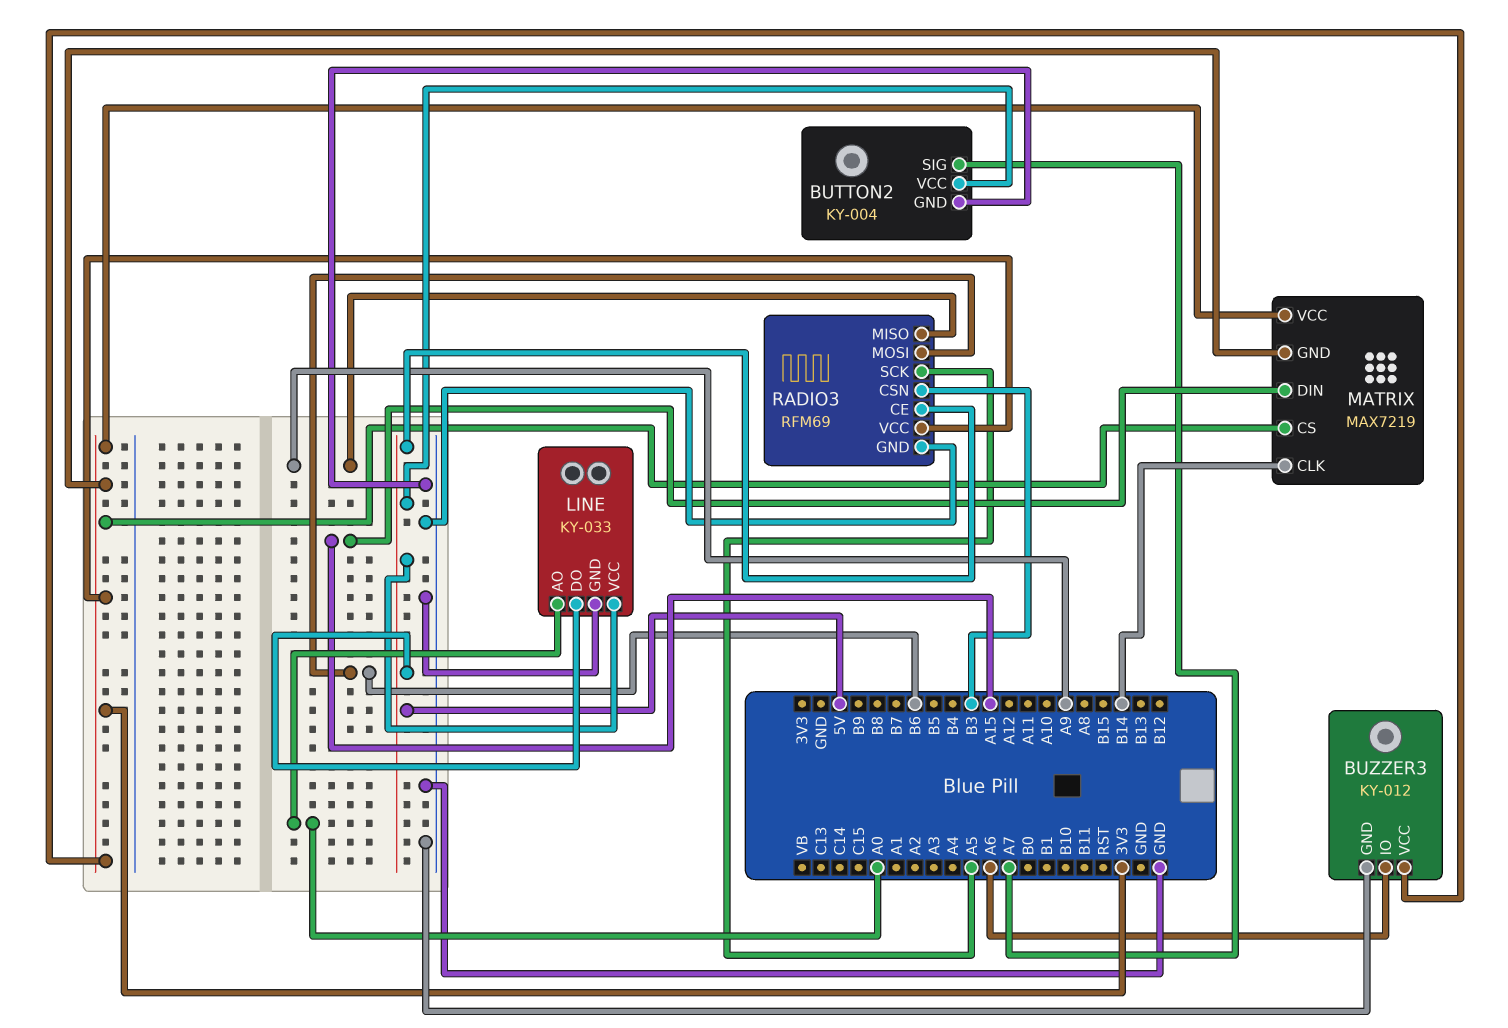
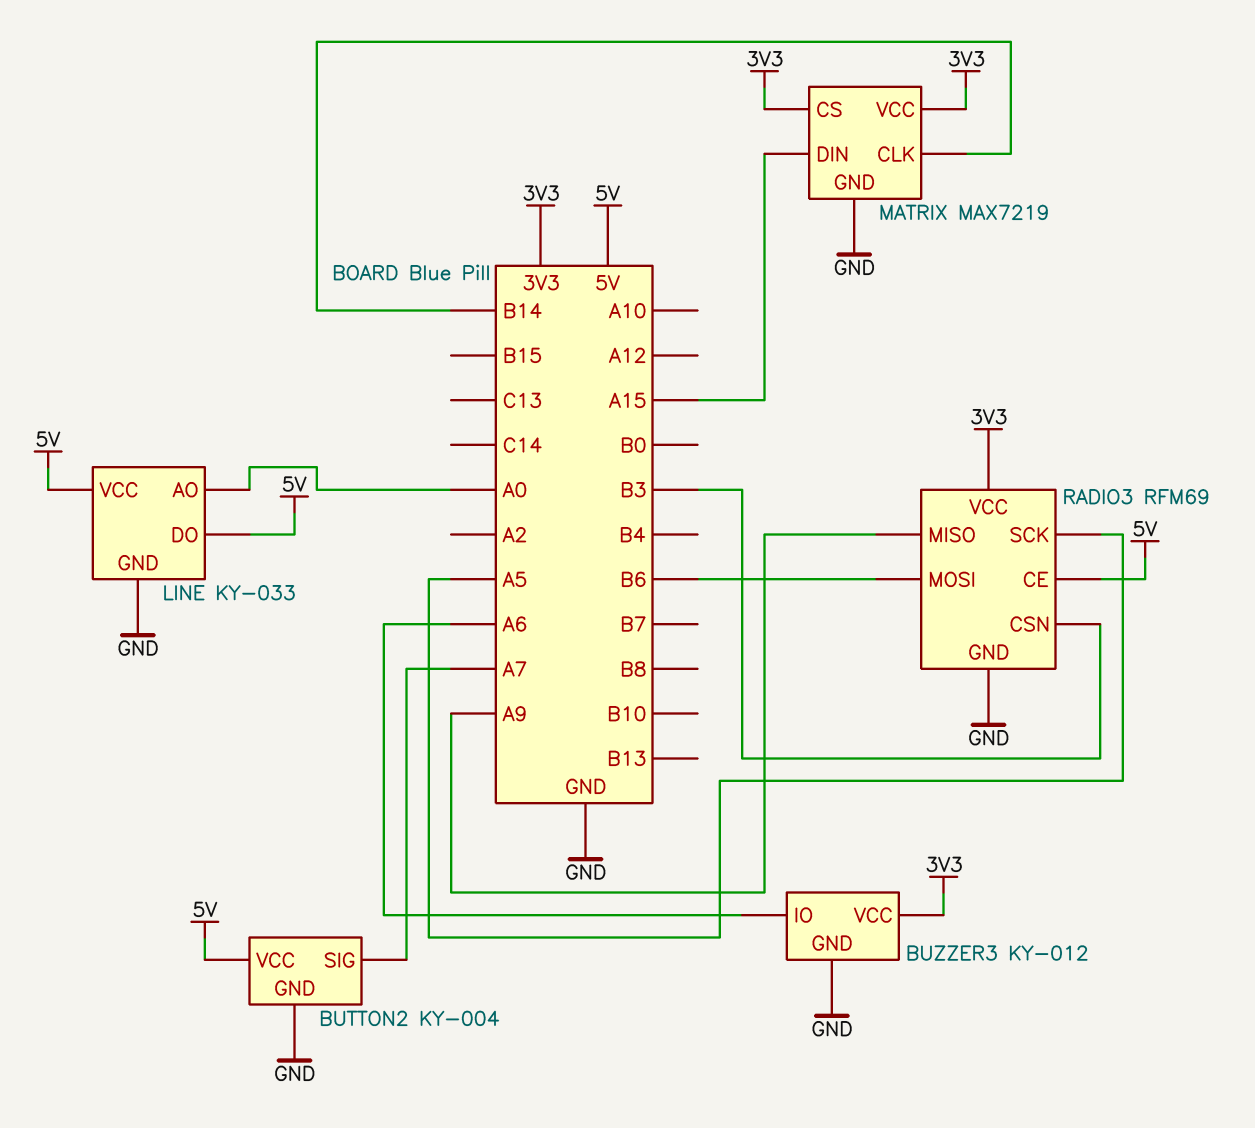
MATRIX pin GND: 3V3 -> GND

